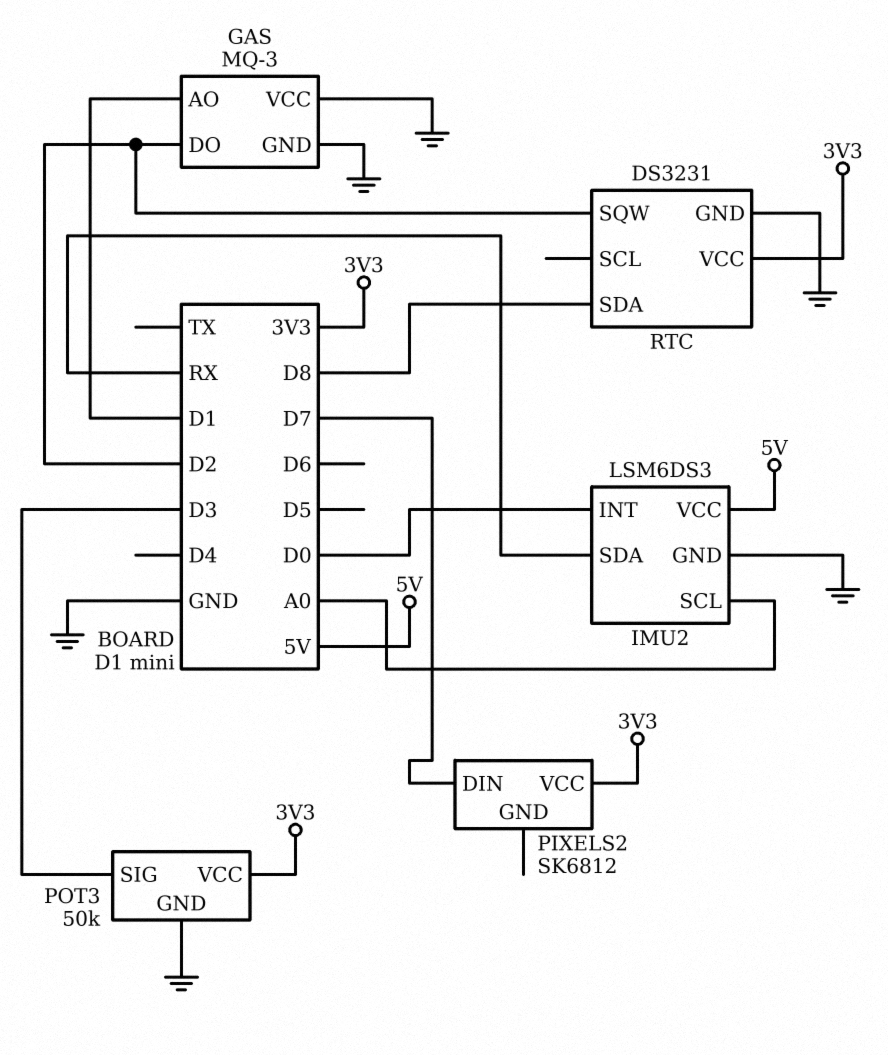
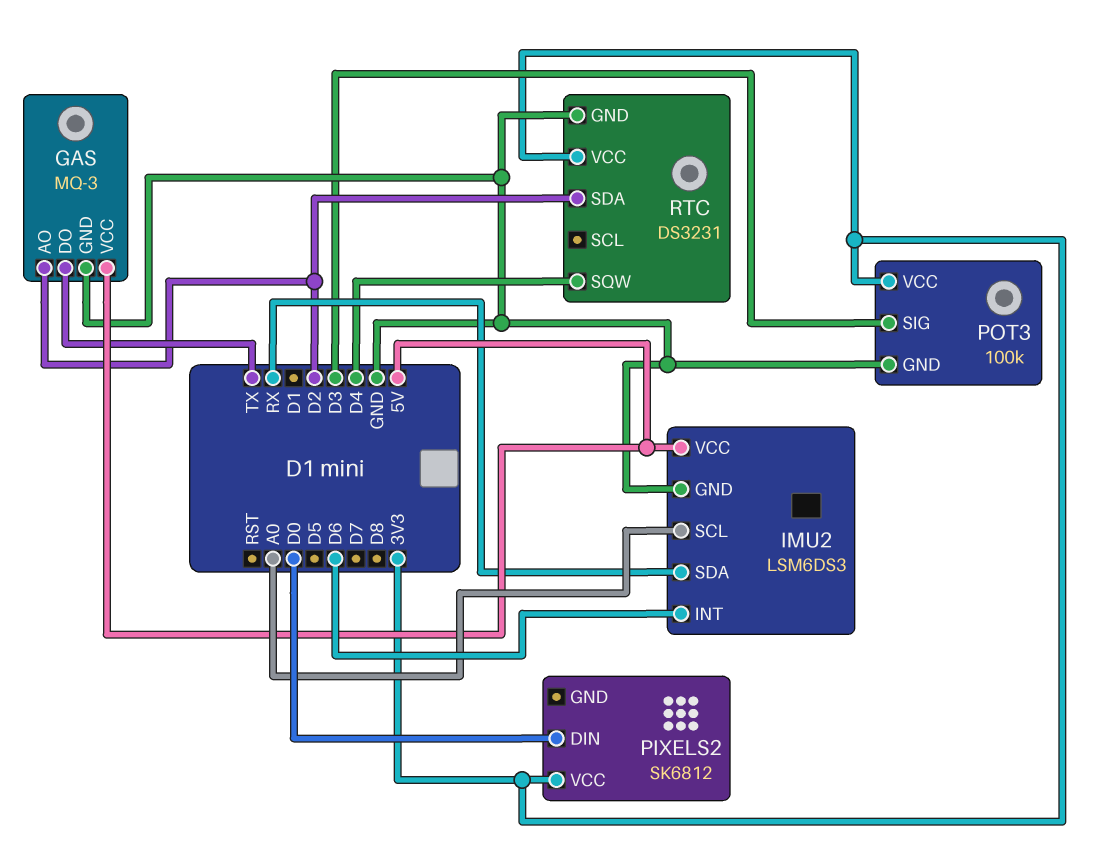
GAS pin AO: D1 -> D2
GAS pin DO: D2 -> TX
GAS pin VCC: GND -> 5V
IMU2 pin INT: D0 -> D6
PIXELS2 pin DIN: D7 -> D0
POT3: 50k -> 100k
RTC pin SDA: D8 -> D2
RTC pin SQW: D2 -> D4

